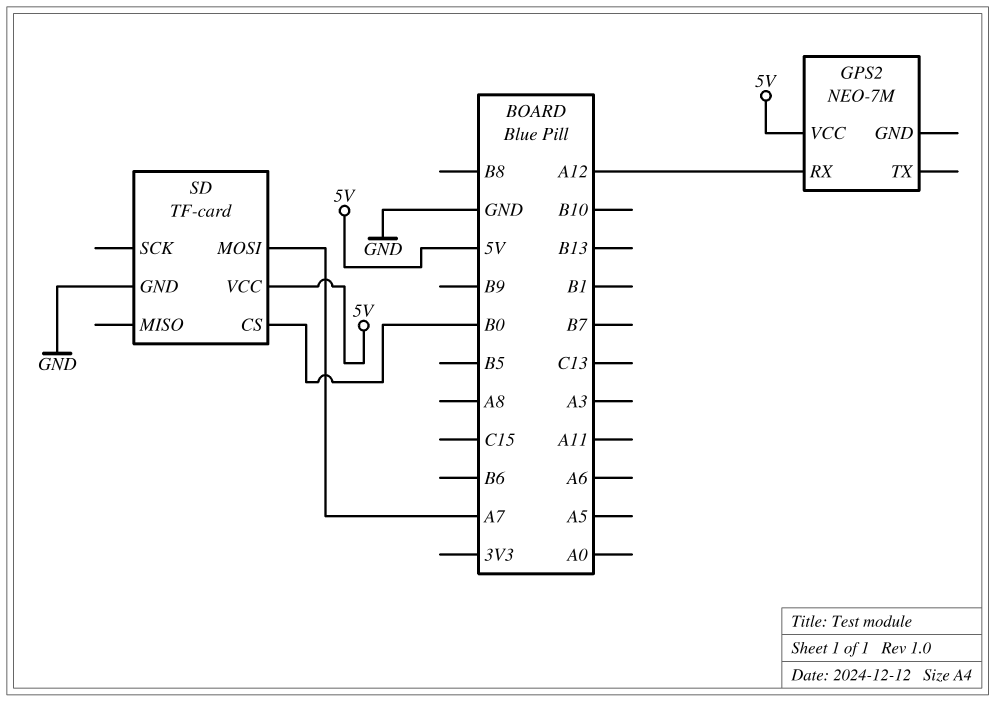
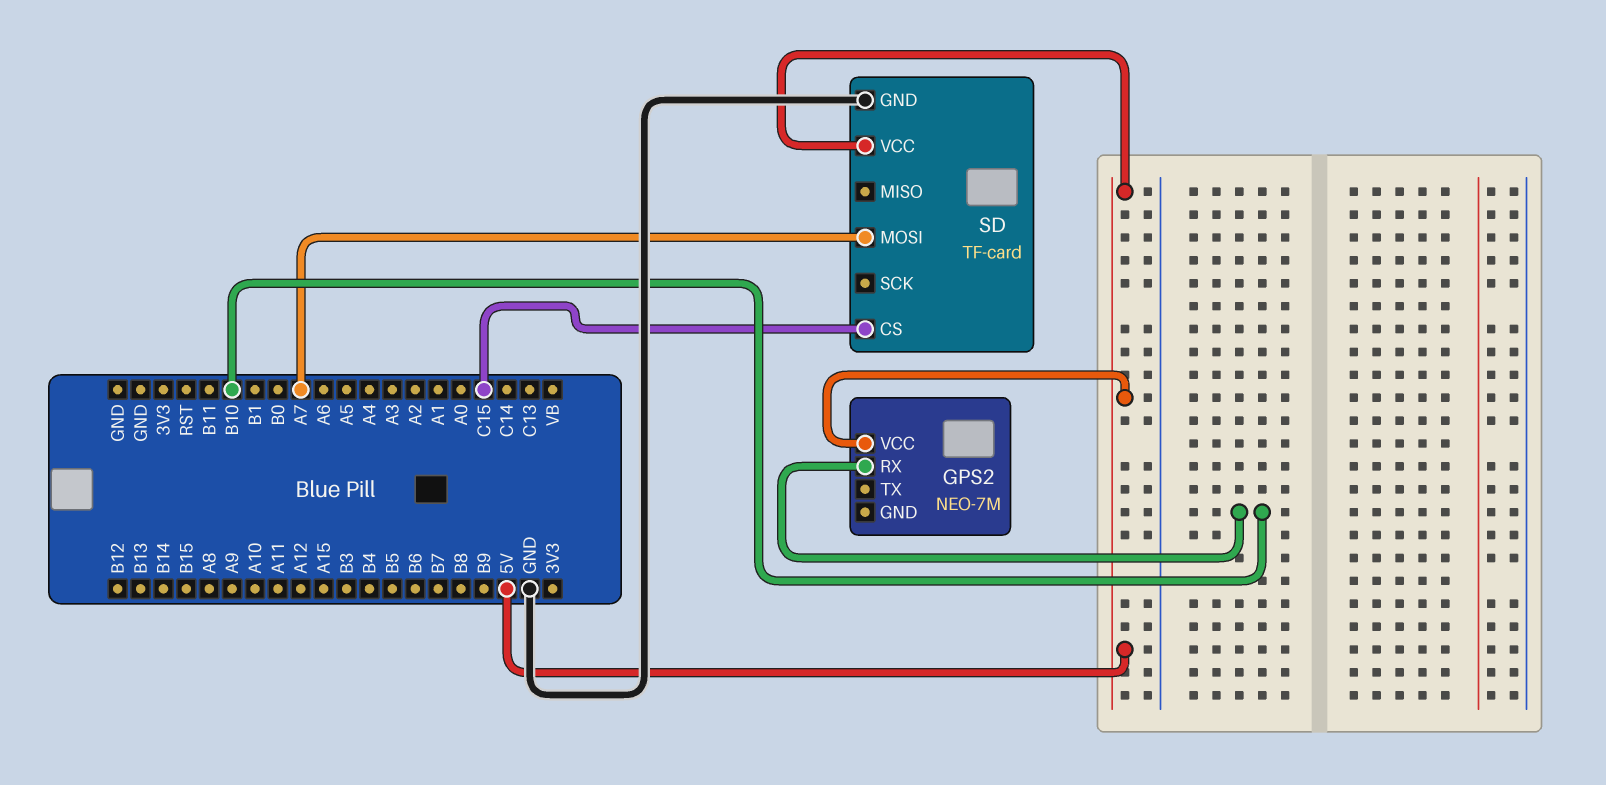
GPS2 pin RX: A12 -> B10
SD pin CS: B0 -> C15

